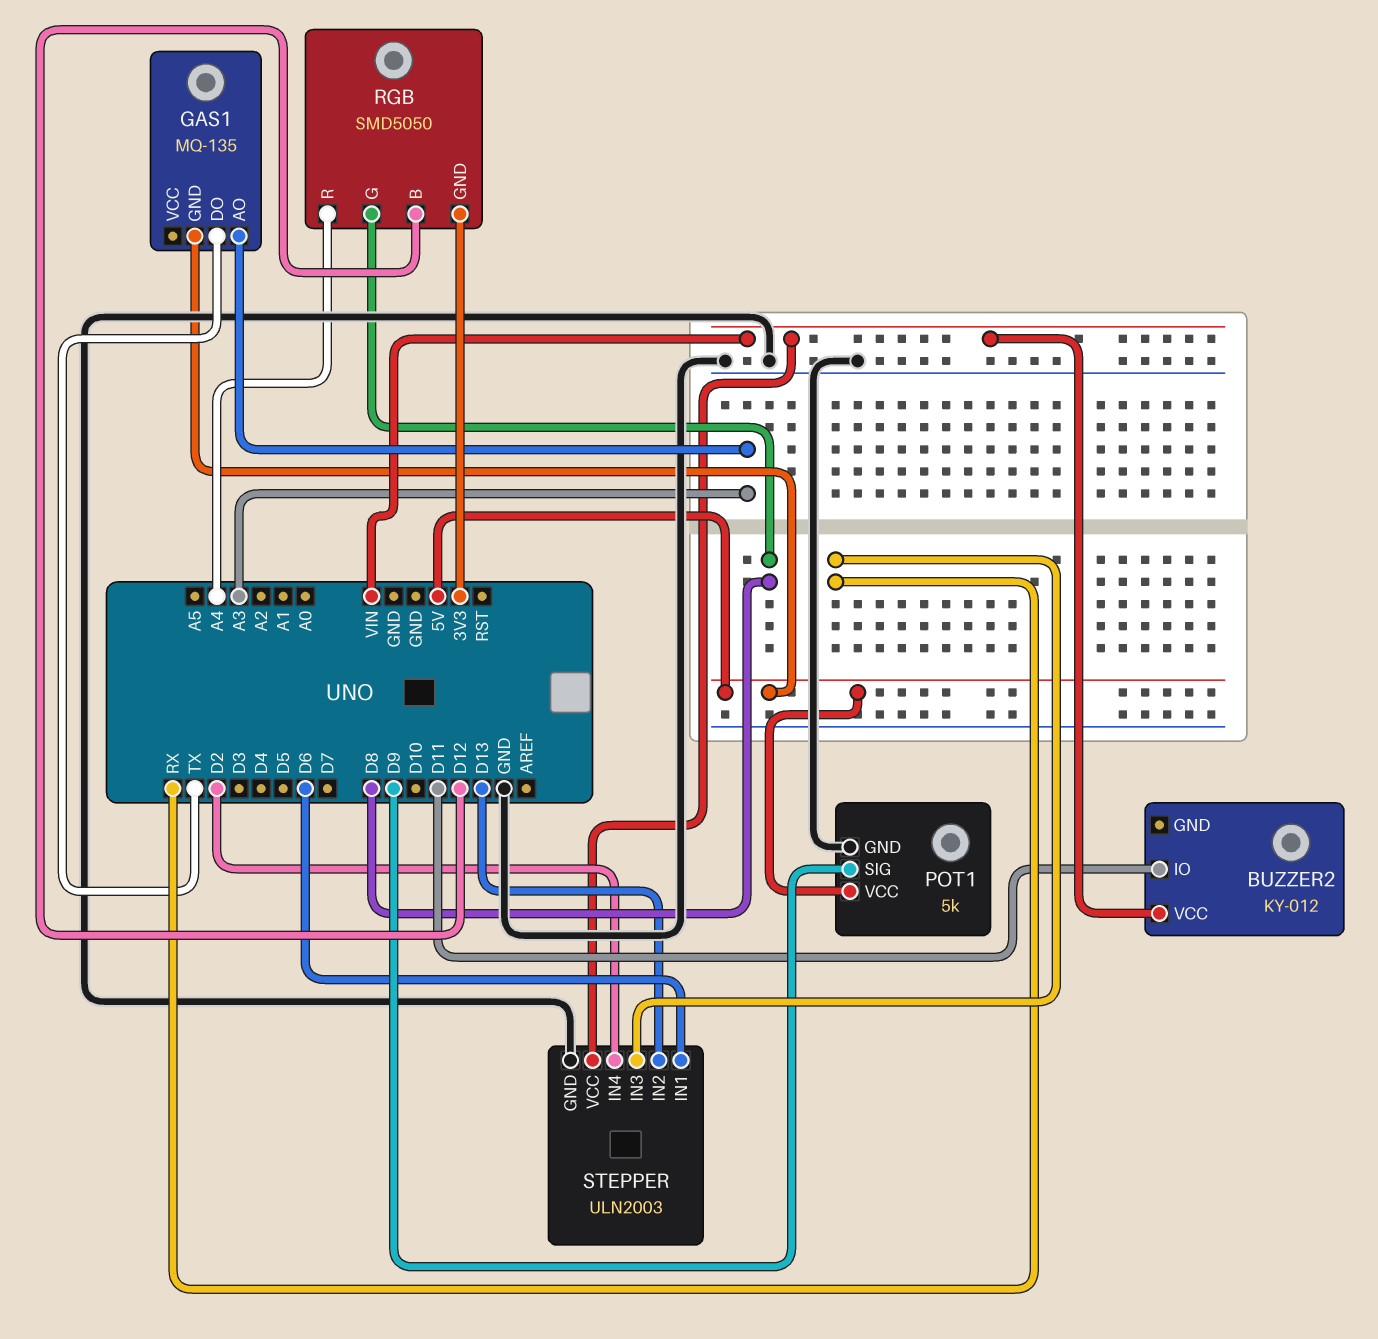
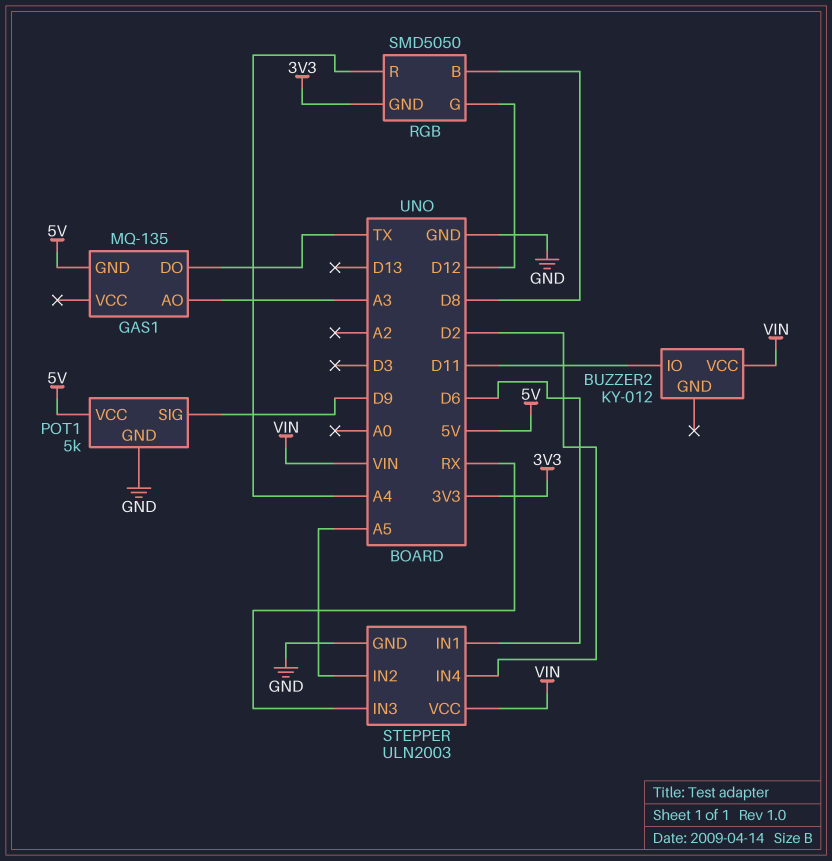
RGB pin B: D12 -> D8
RGB pin G: D8 -> D12
STEPPER pin IN2: D13 -> A5

